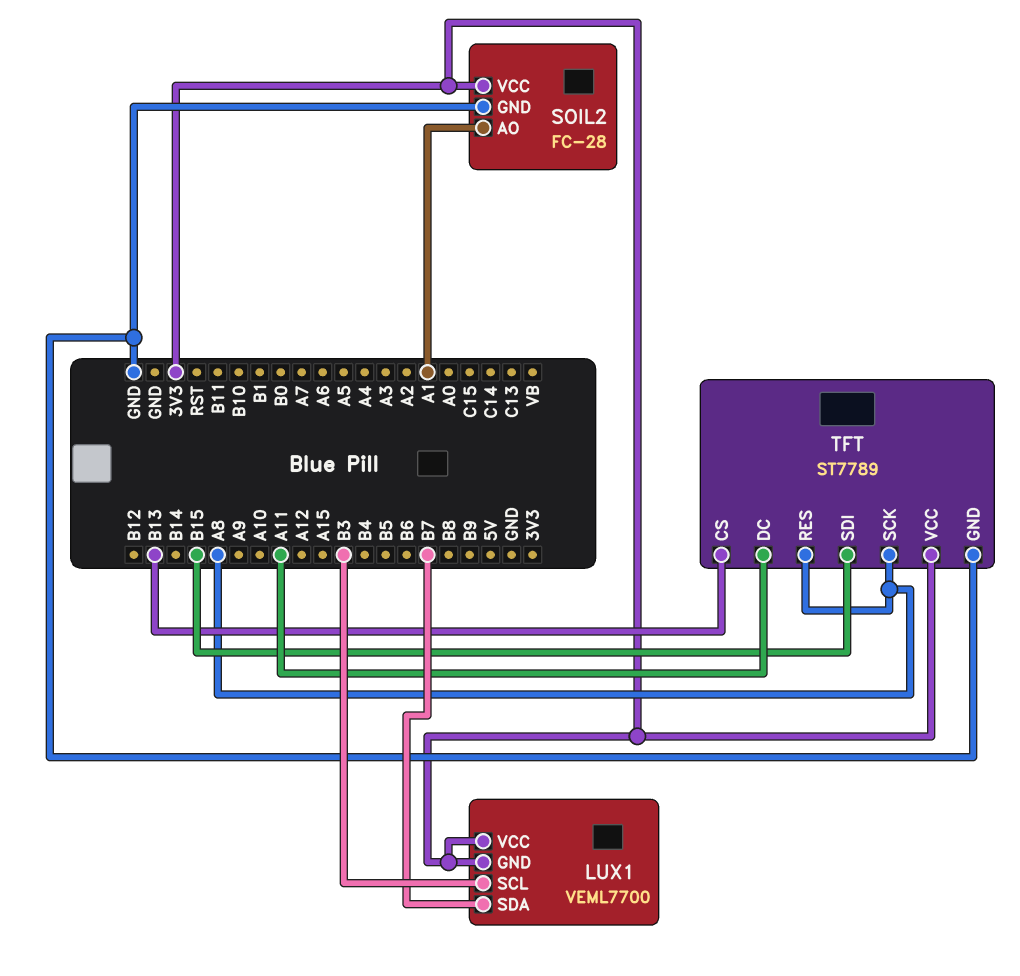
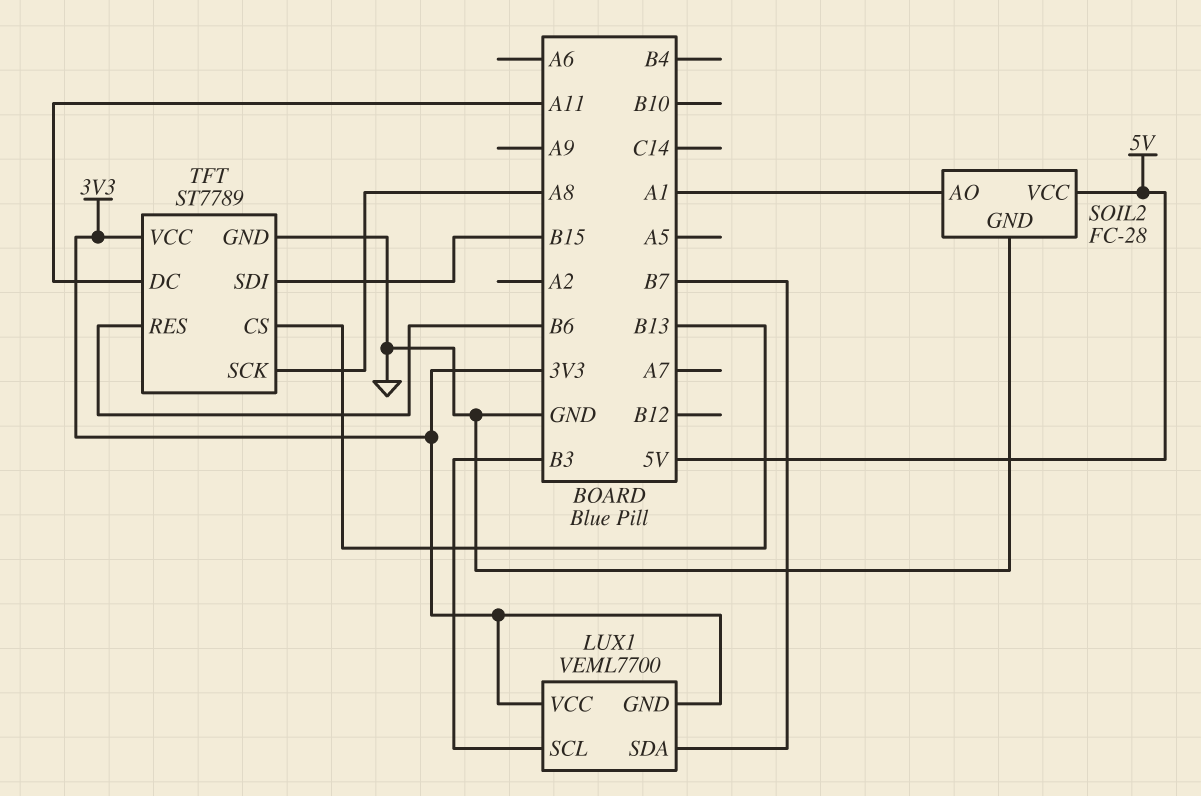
SOIL2 pin VCC: 3V3 -> 5V
TFT pin RES: A8 -> B6

